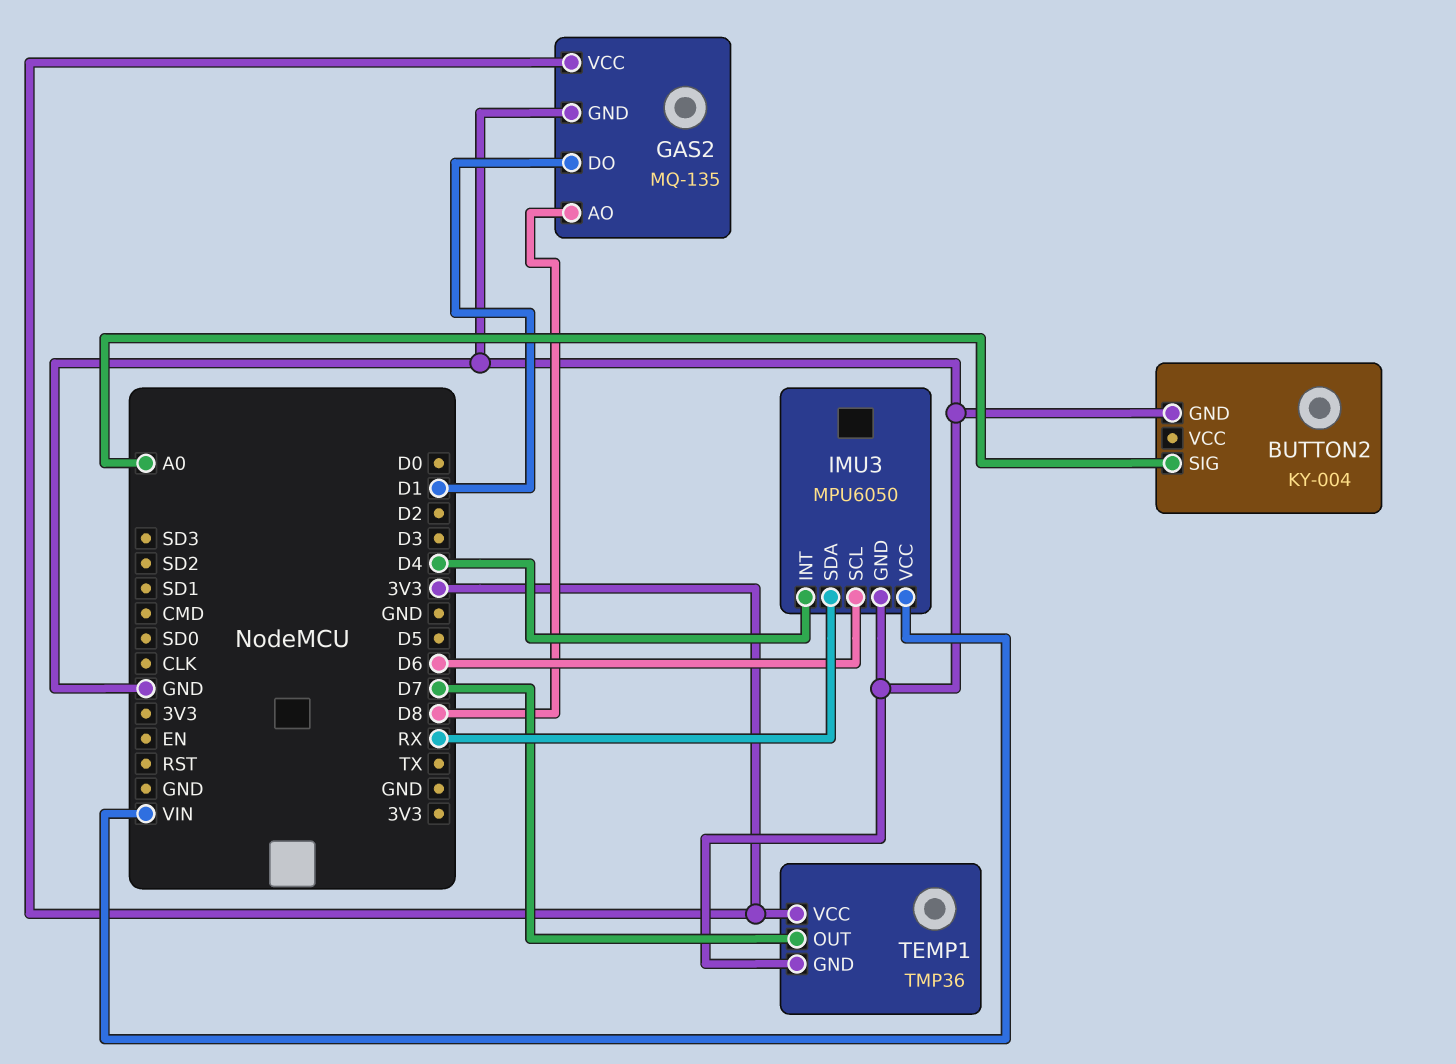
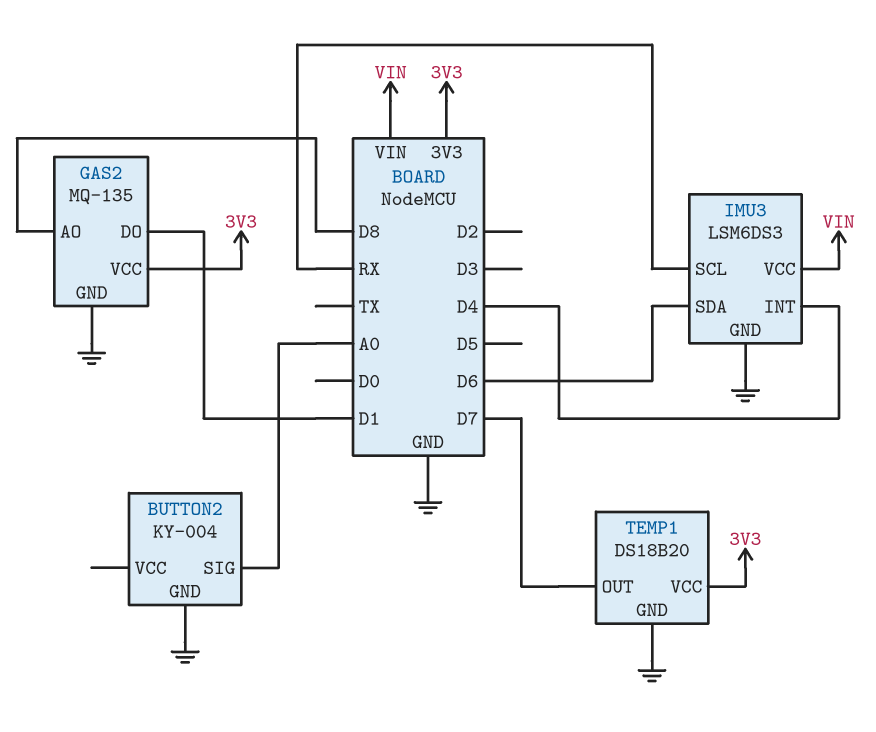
IMU3: MPU6050 -> LSM6DS3
IMU3 pin SCL: D6 -> RX
IMU3 pin SDA: RX -> D6
TEMP1: TMP36 -> DS18B20

